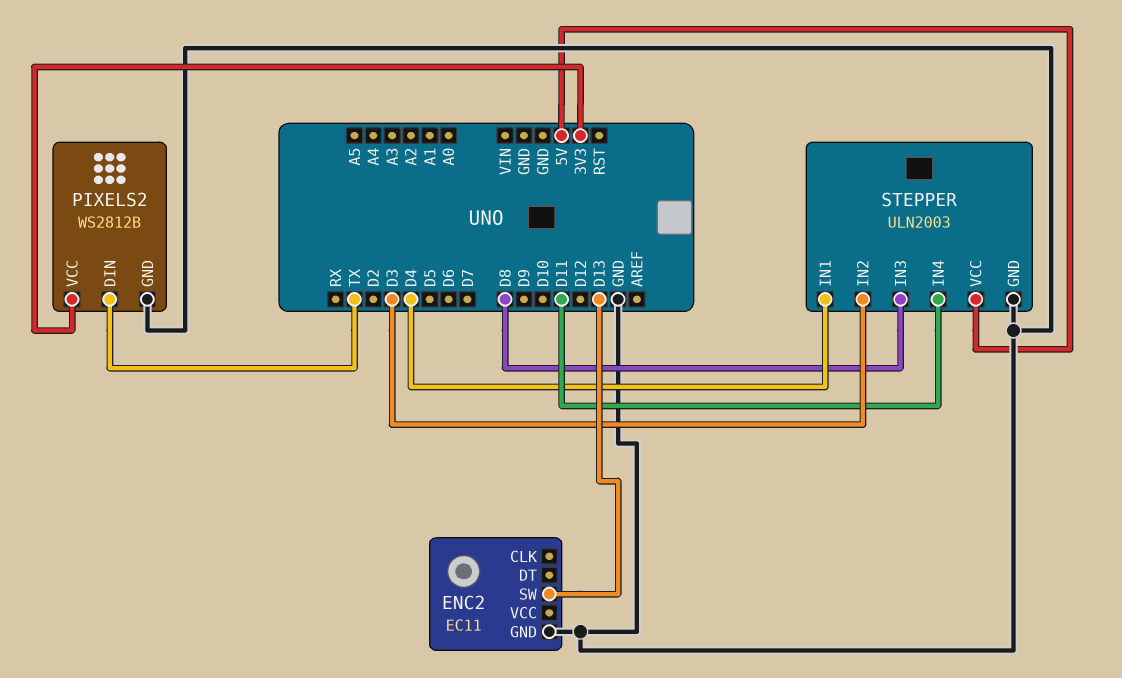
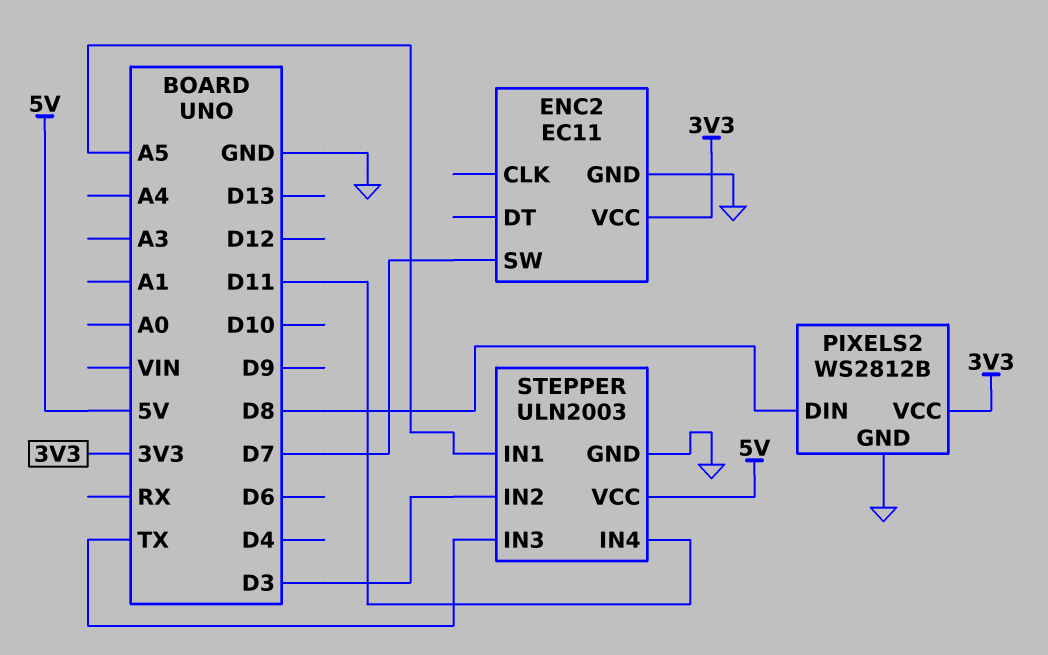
ENC2 pin SW: D13 -> D7
ENC2 pin VCC: none -> 3V3
PIXELS2 pin DIN: TX -> D8
STEPPER pin IN1: D4 -> A5
STEPPER pin IN3: D8 -> TX

